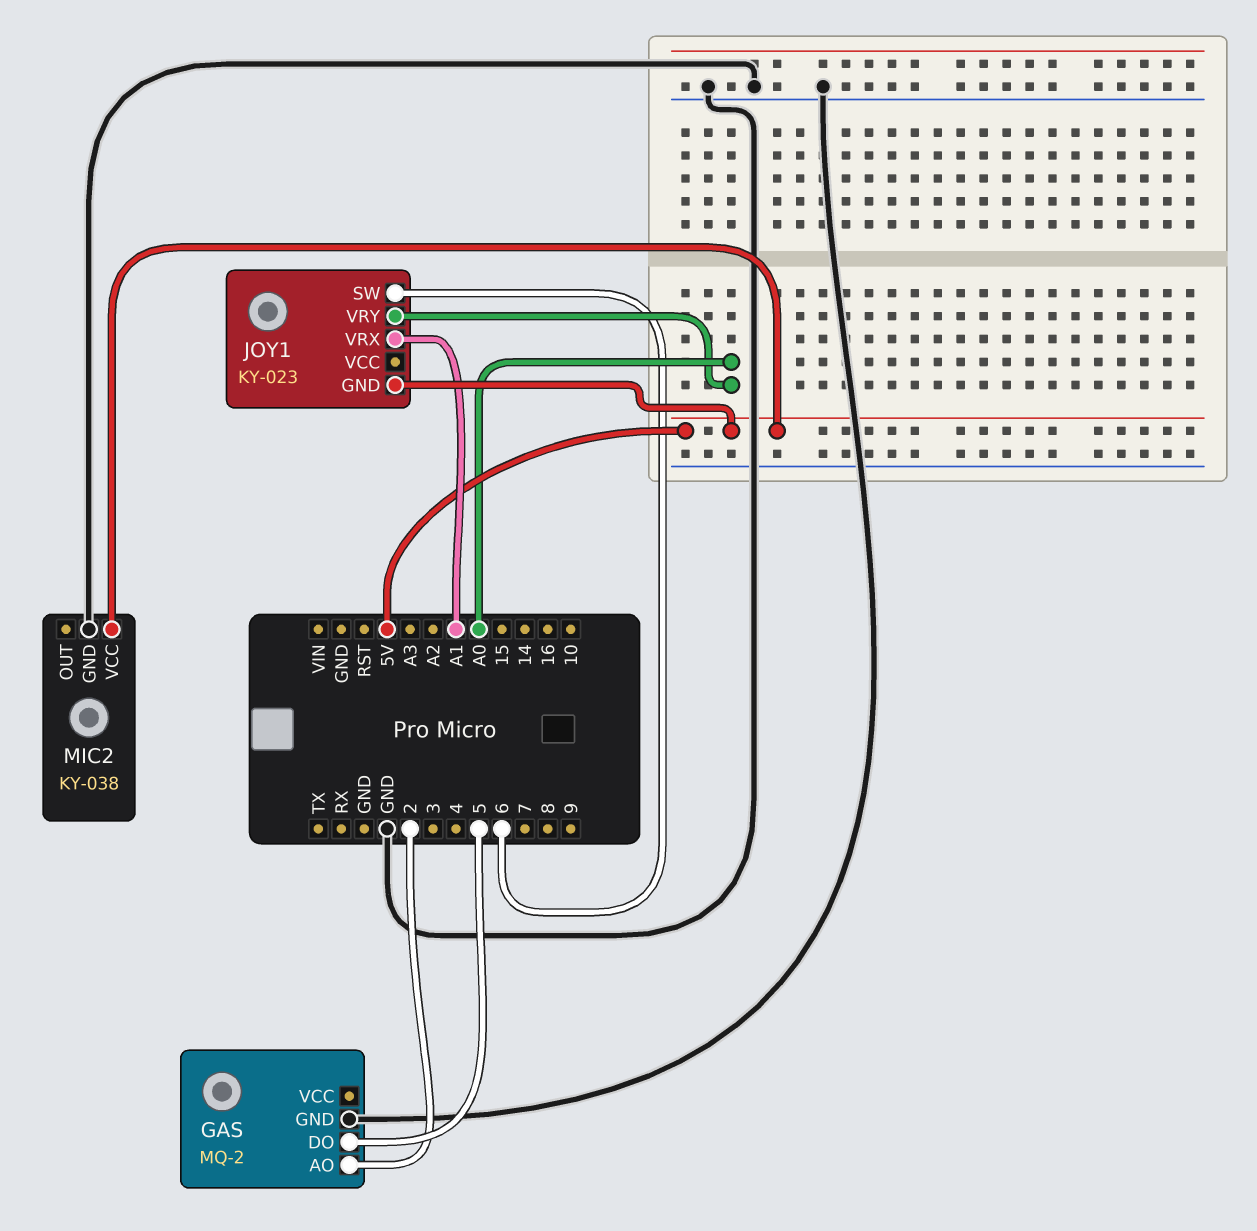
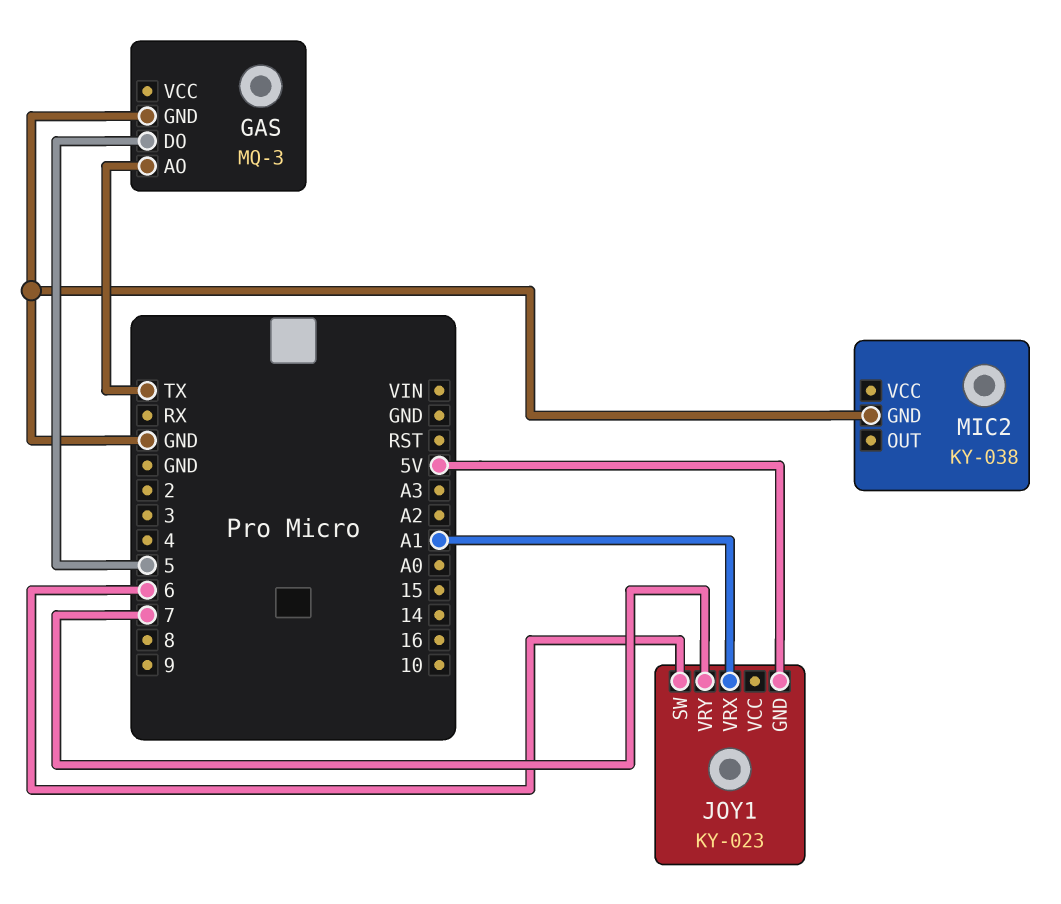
GAS: MQ-2 -> MQ-3
GAS pin AO: 2 -> TX
JOY1 pin VRY: A0 -> 7
MIC2 pin VCC: 5V -> none

